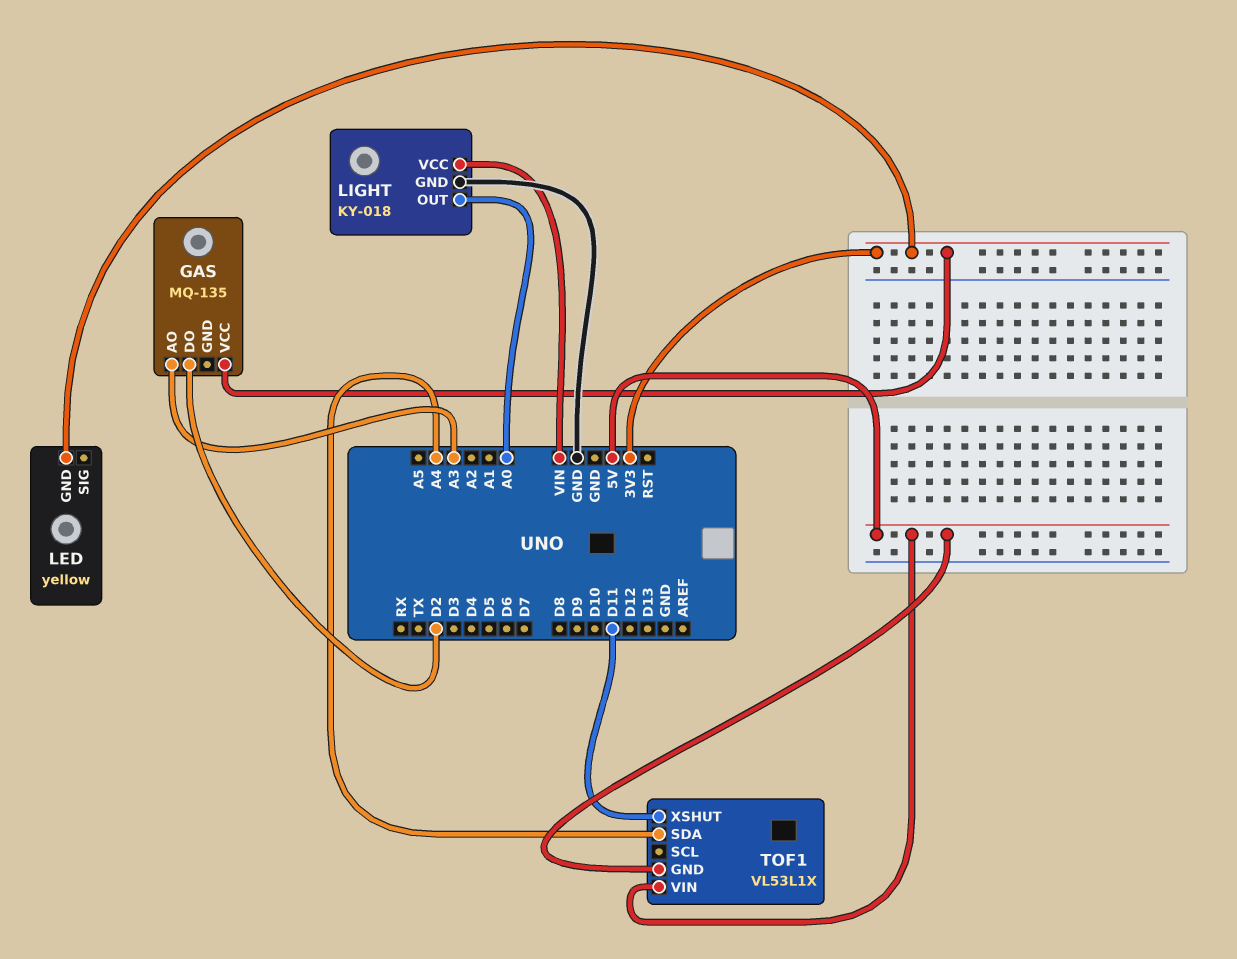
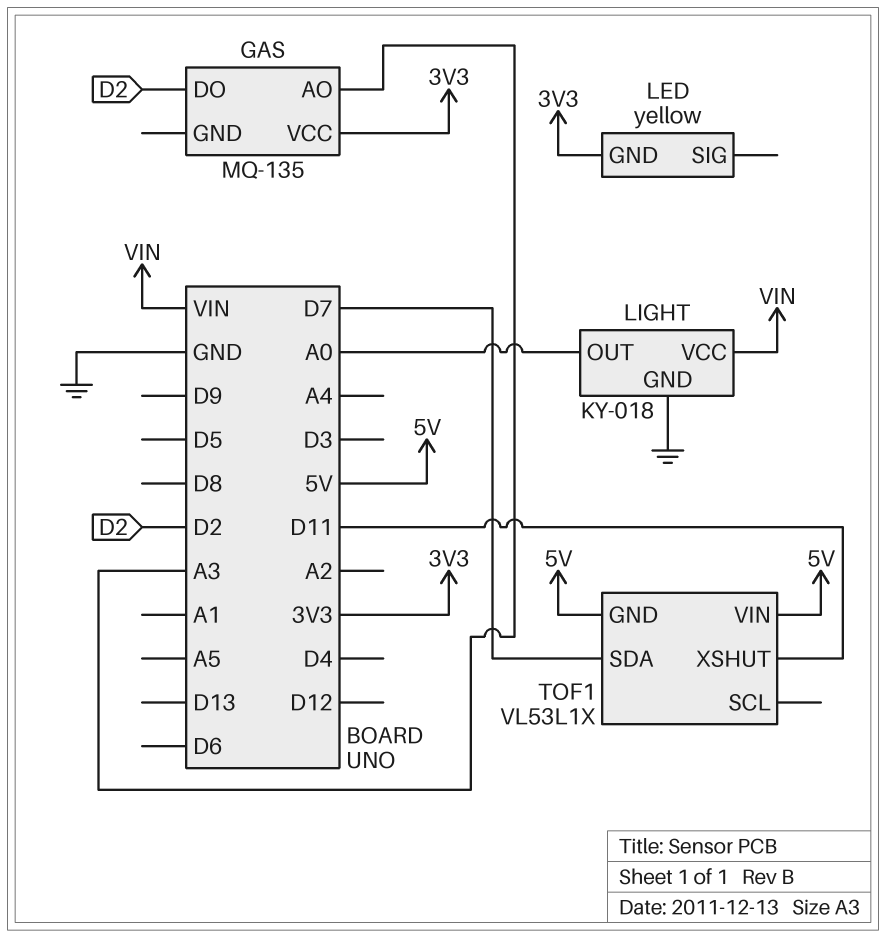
TOF1 pin SDA: A4 -> D7

